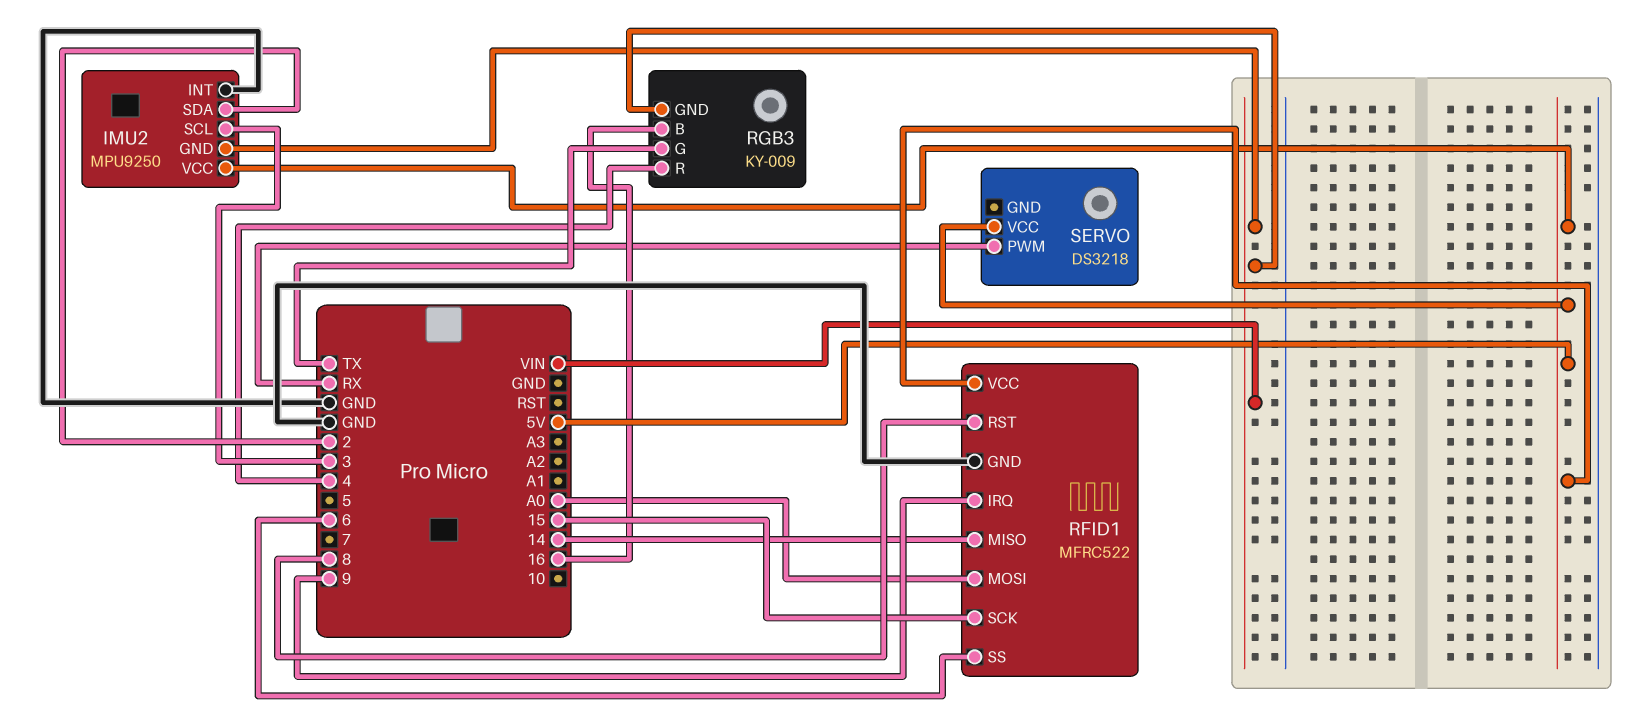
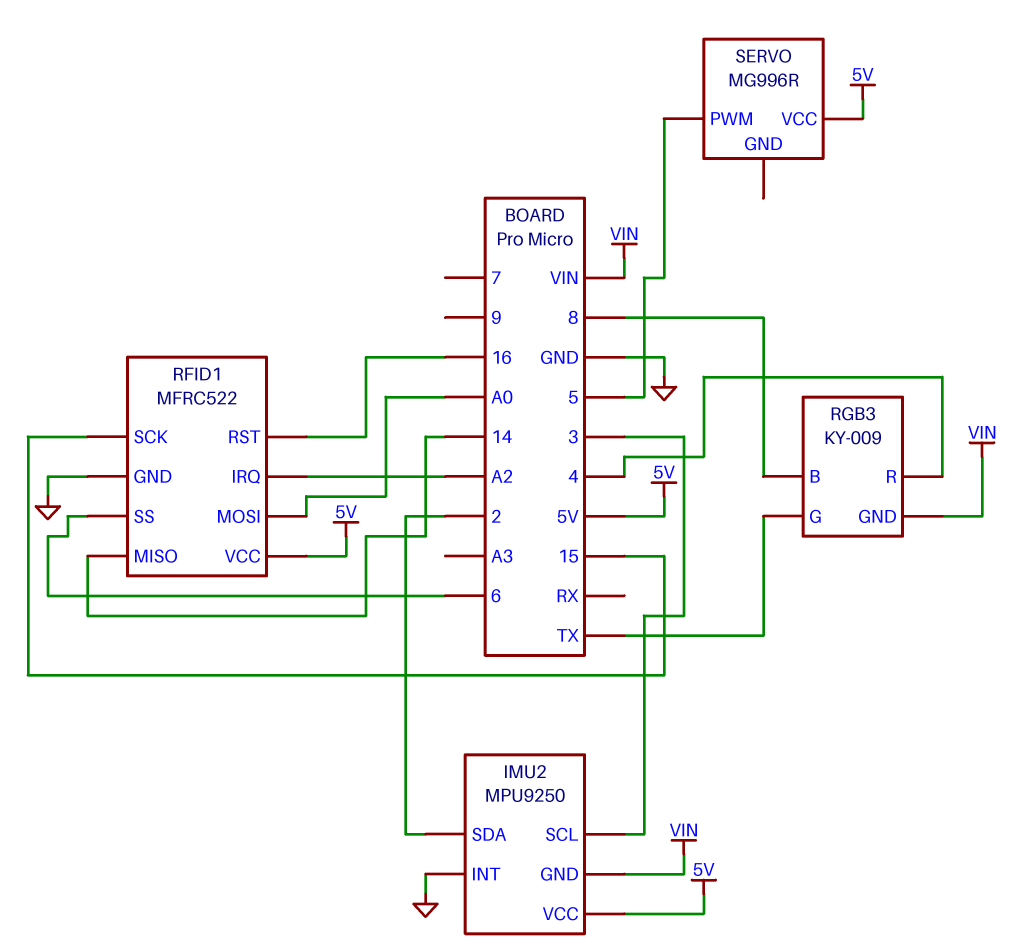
RFID1 pin IRQ: 9 -> A2
RFID1 pin RST: 8 -> 16
RGB3 pin B: 16 -> 8
SERVO: DS3218 -> MG996R
SERVO pin PWM: RX -> 5

